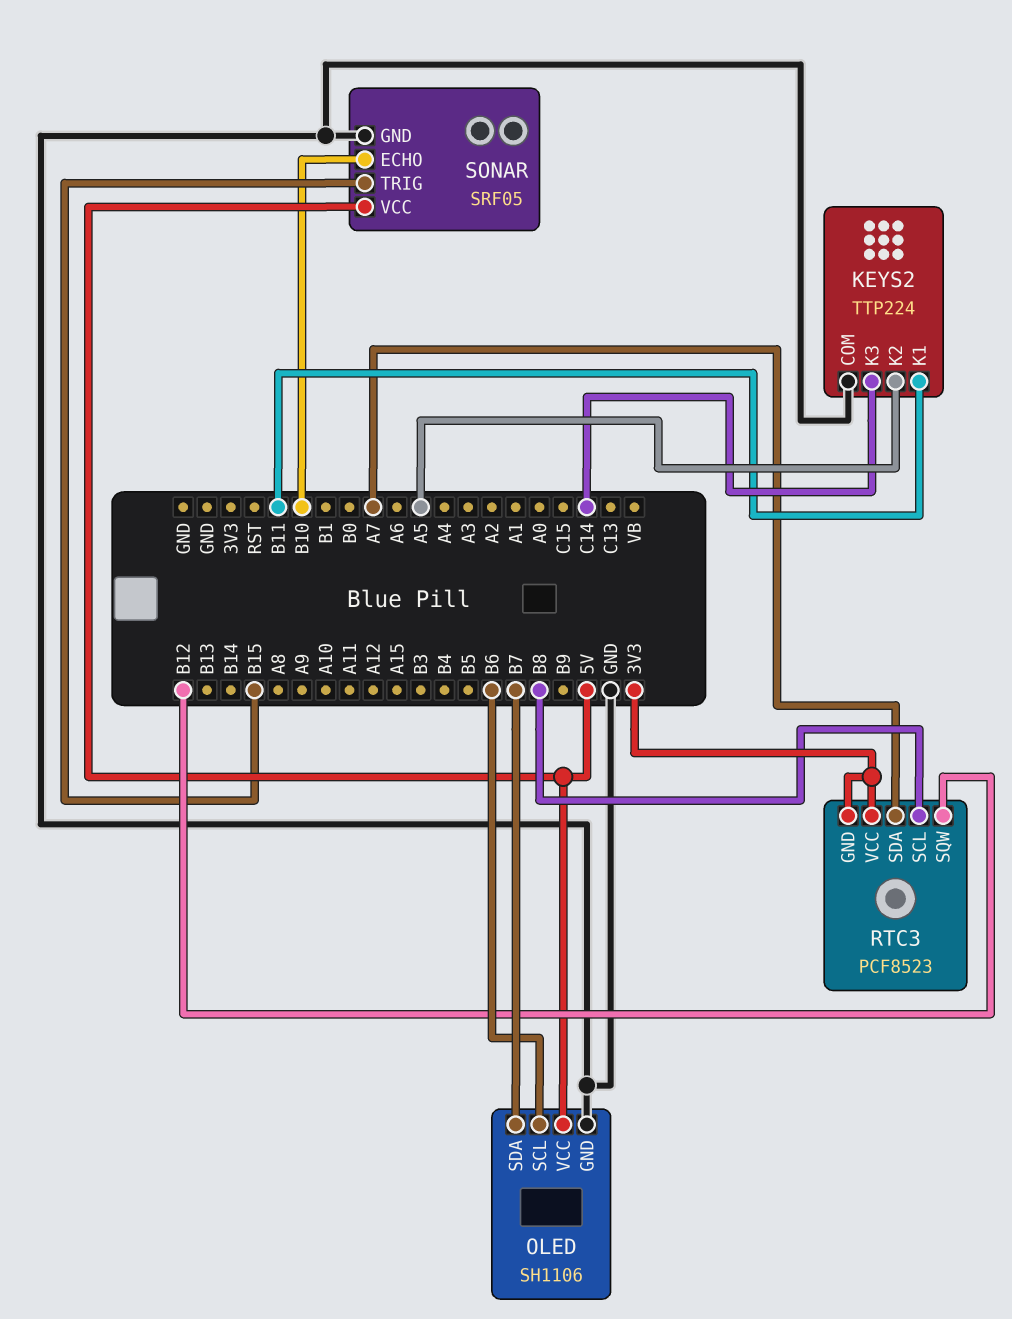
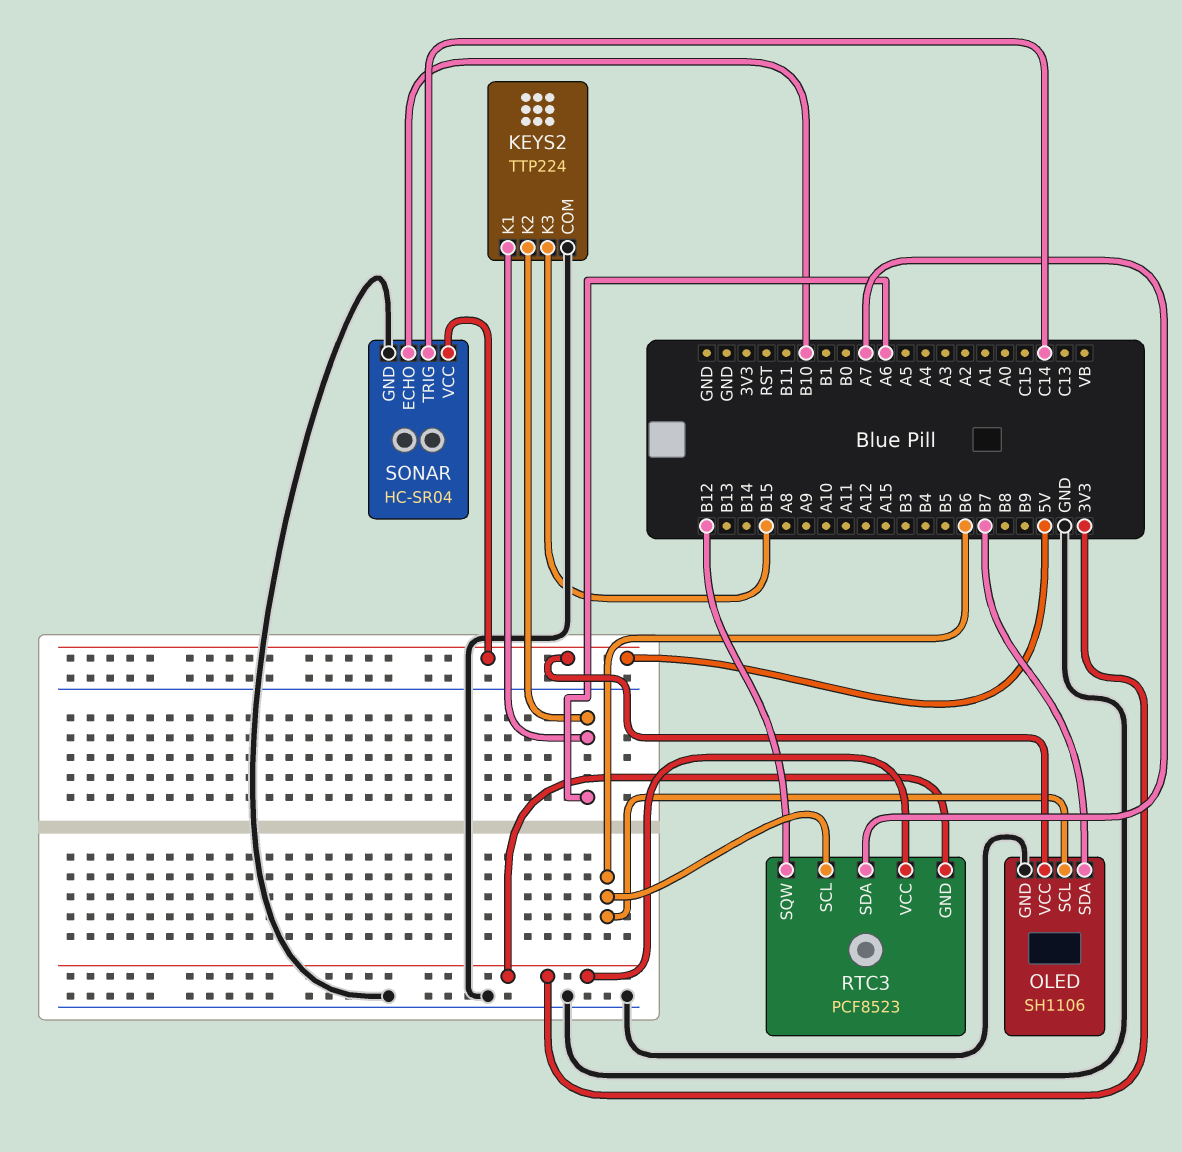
KEYS2 pin K1: B11 -> A6
KEYS2 pin K2: A5 -> A6
KEYS2 pin K3: C14 -> B15
RTC3 pin SCL: B8 -> B6
SONAR: SRF05 -> HC-SR04
SONAR pin TRIG: B15 -> C14

